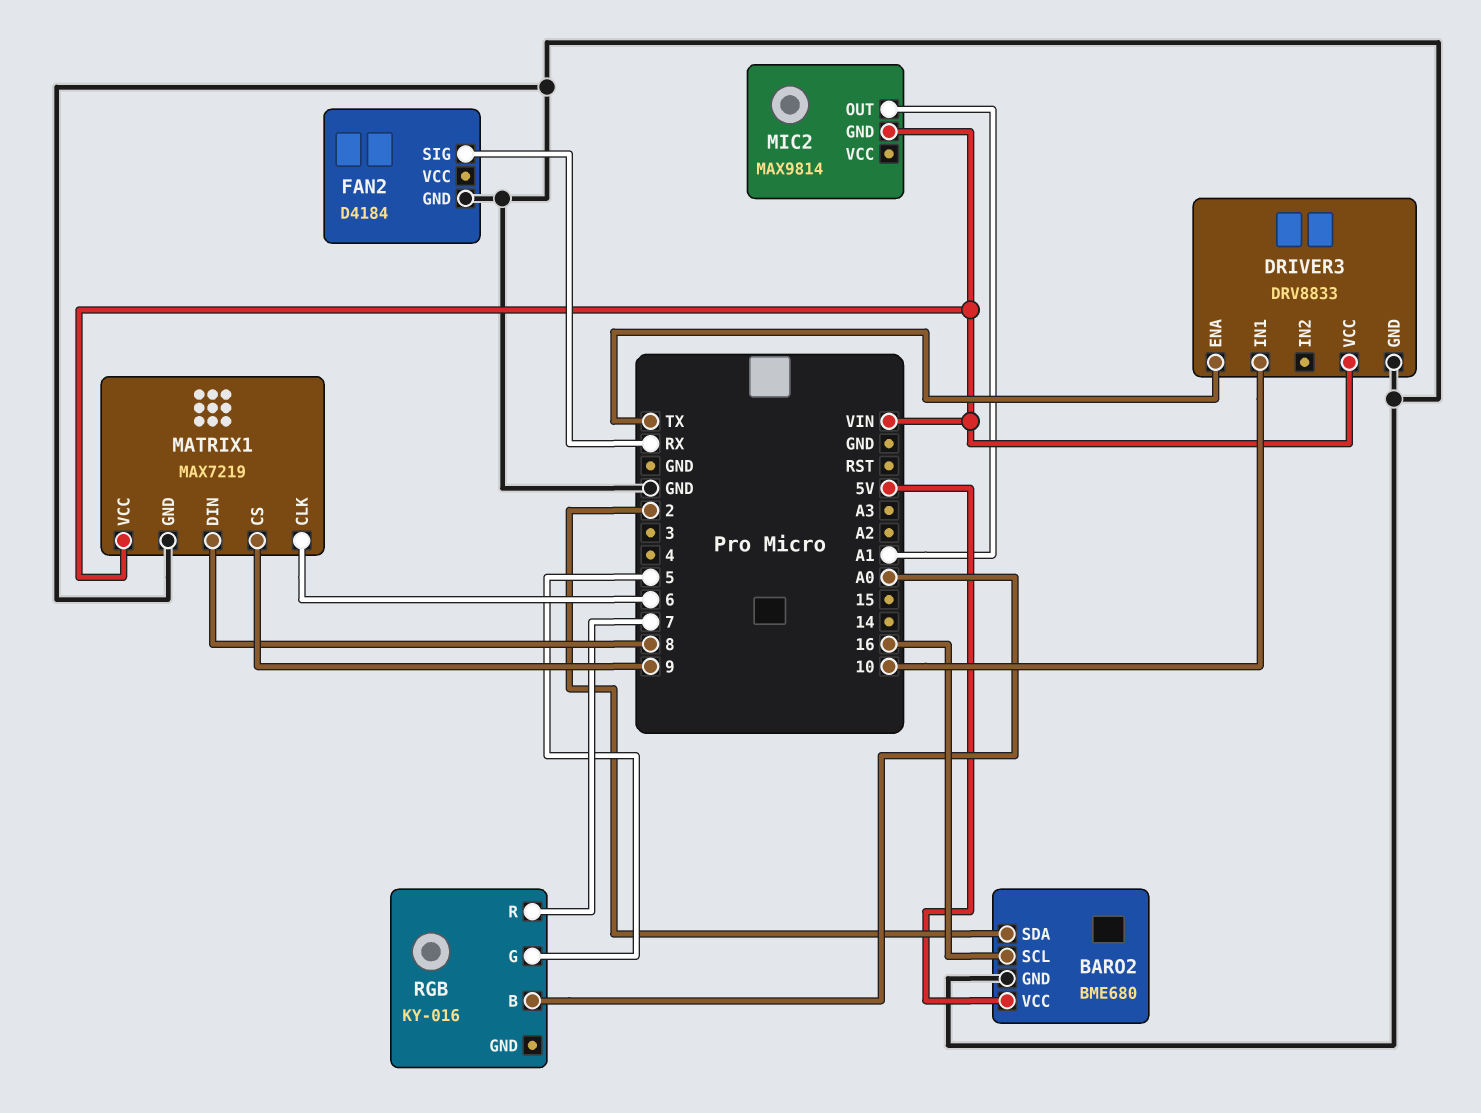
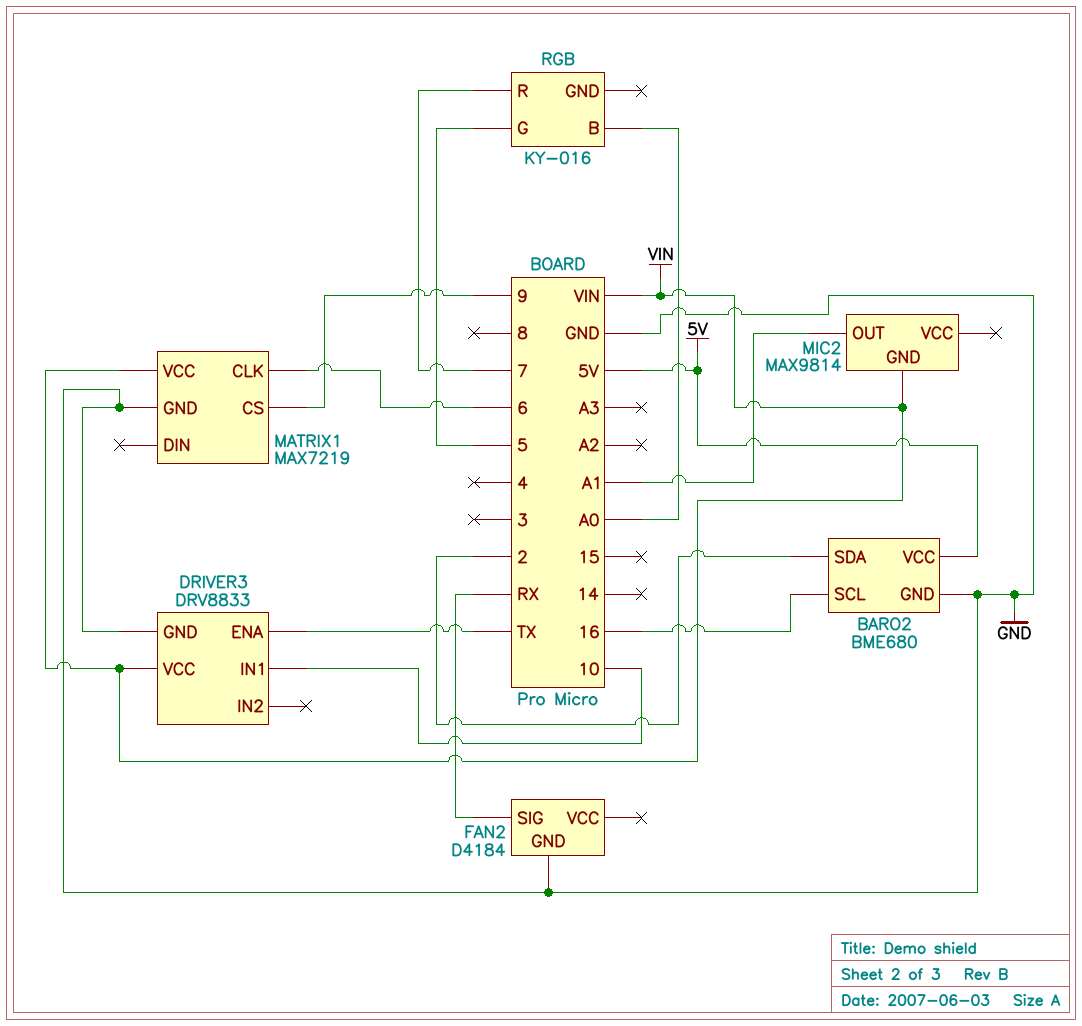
MATRIX1 pin DIN: 8 -> none

